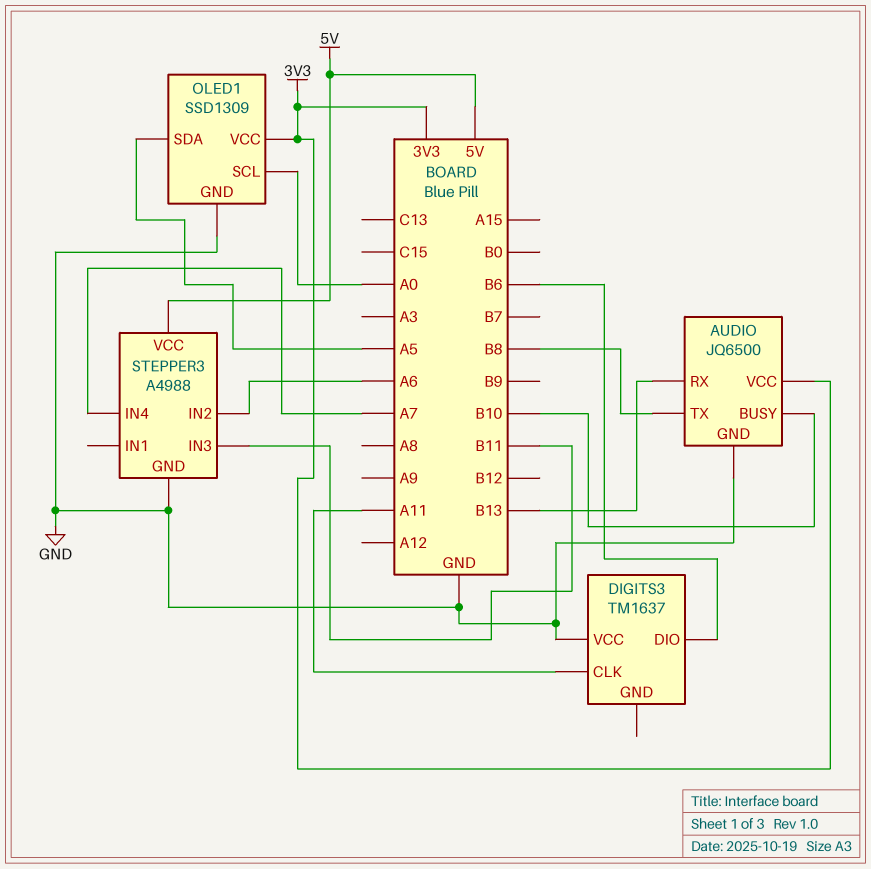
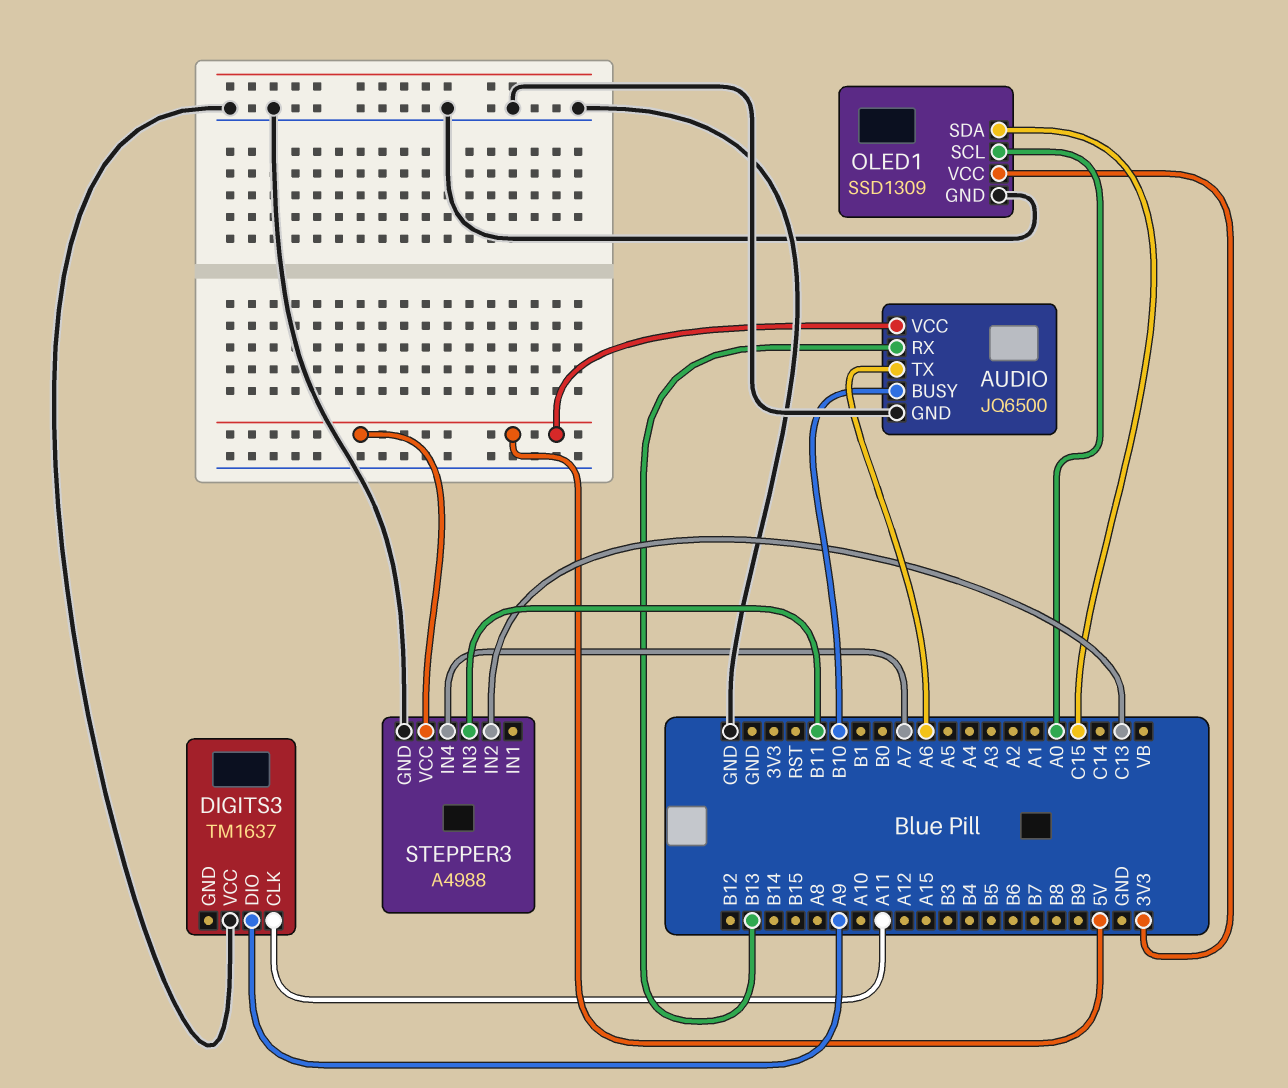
AUDIO pin TX: B8 -> A6
AUDIO pin VCC: 3V3 -> 5V
DIGITS3 pin DIO: B6 -> A9
OLED1 pin SDA: A5 -> C15
STEPPER3 pin IN2: A6 -> C13

